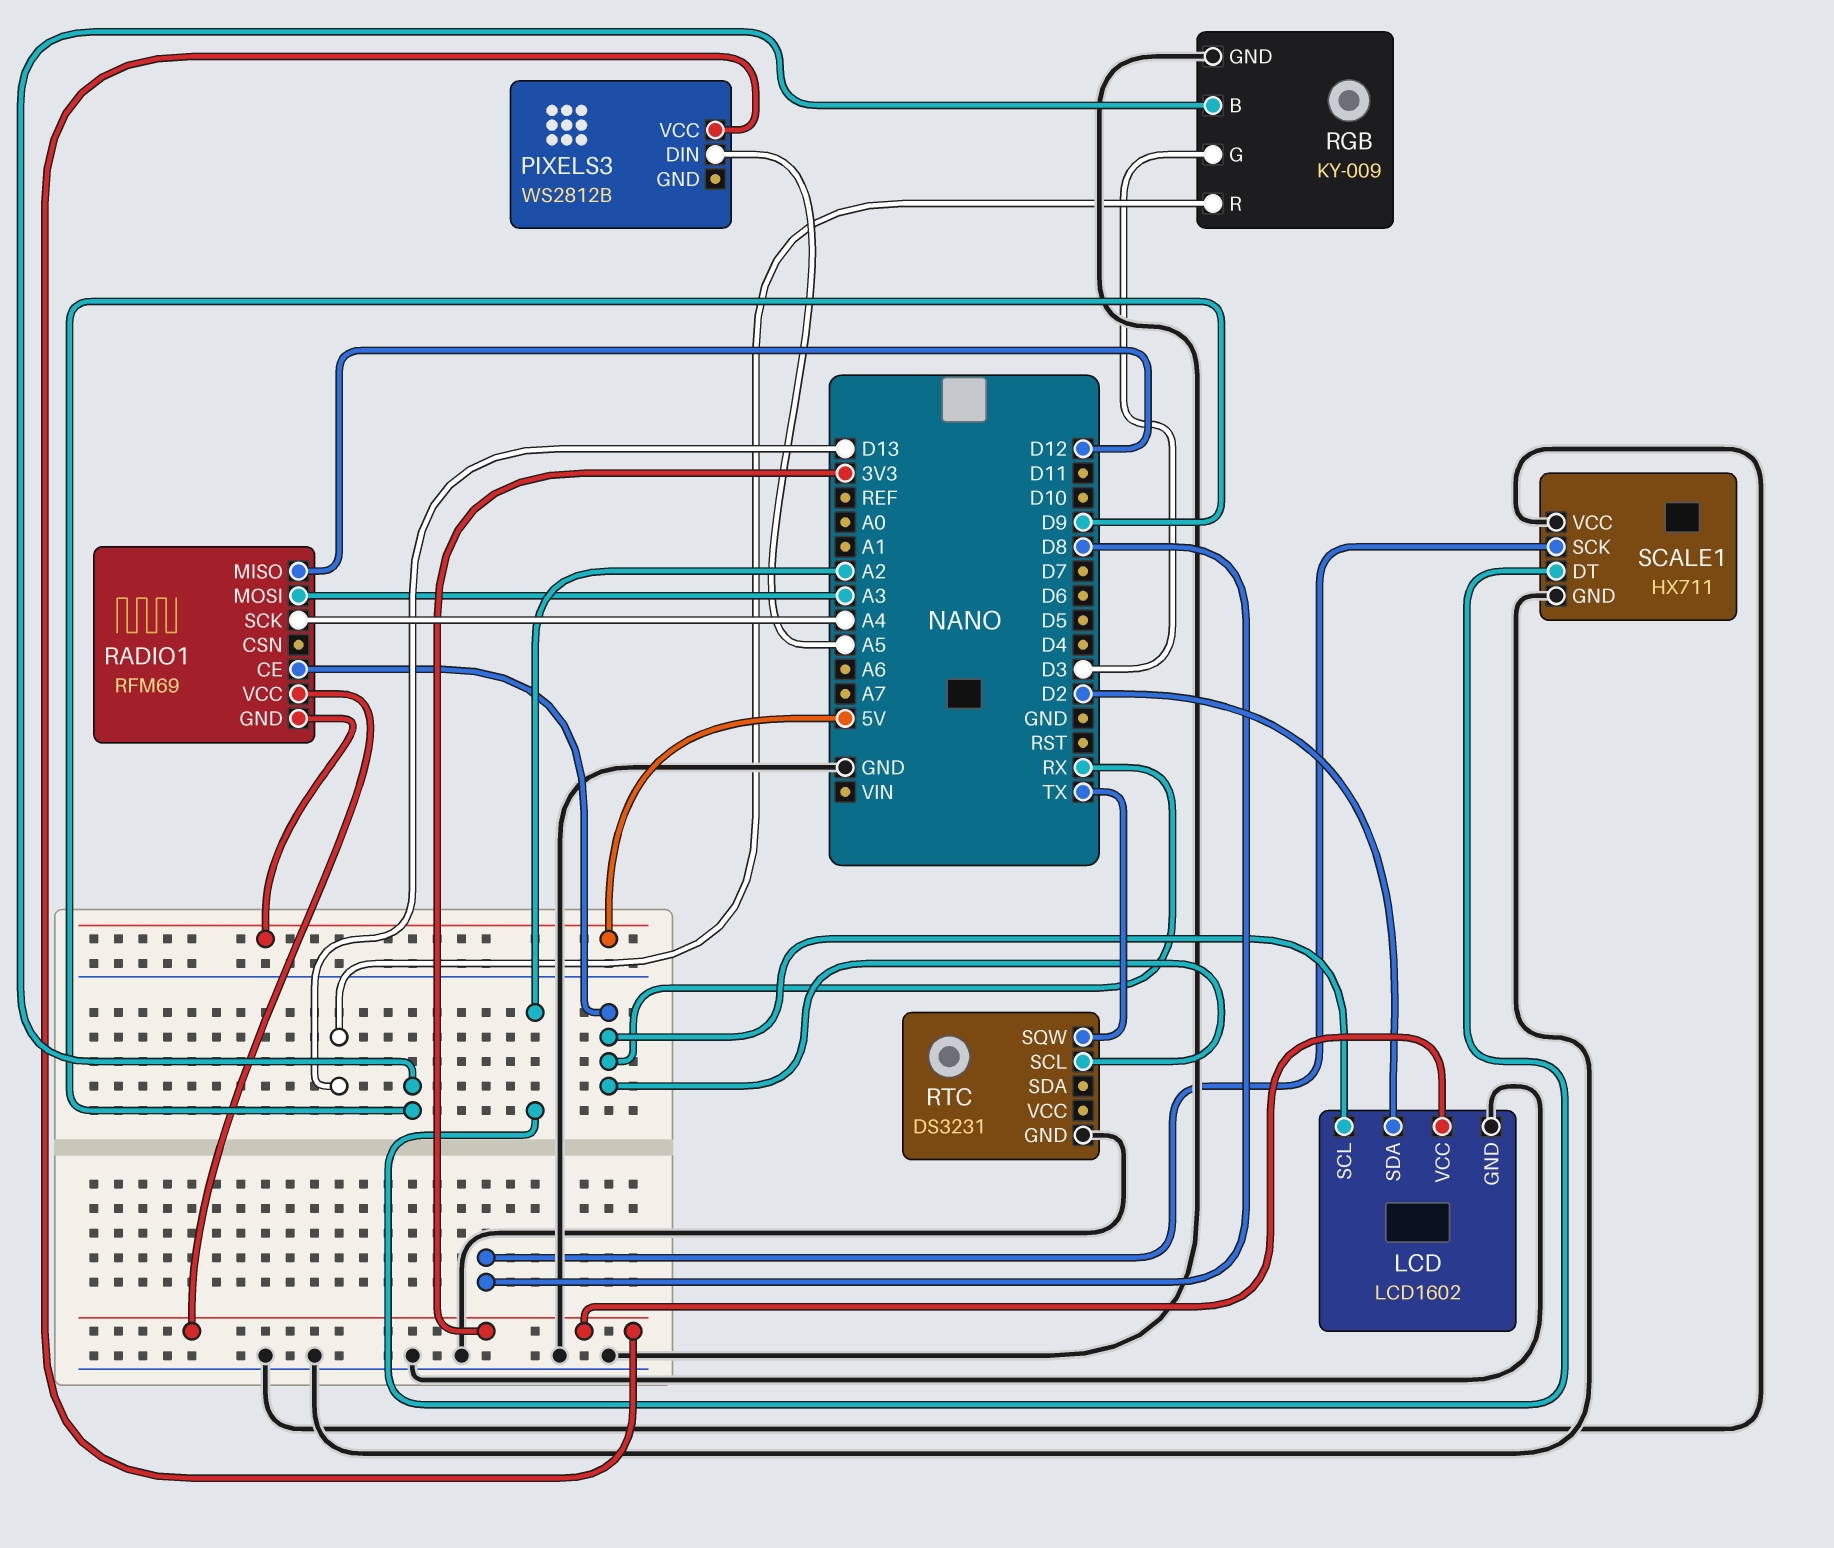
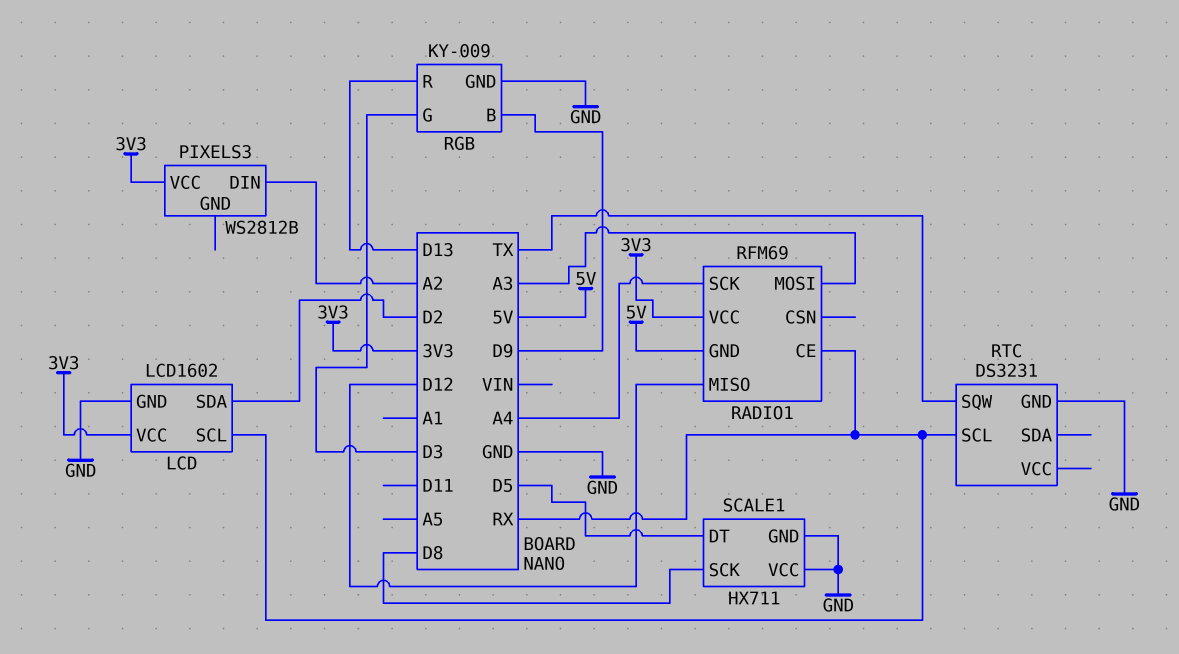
PIXELS3 pin DIN: A5 -> A2
SCALE1 pin DT: A2 -> D5

